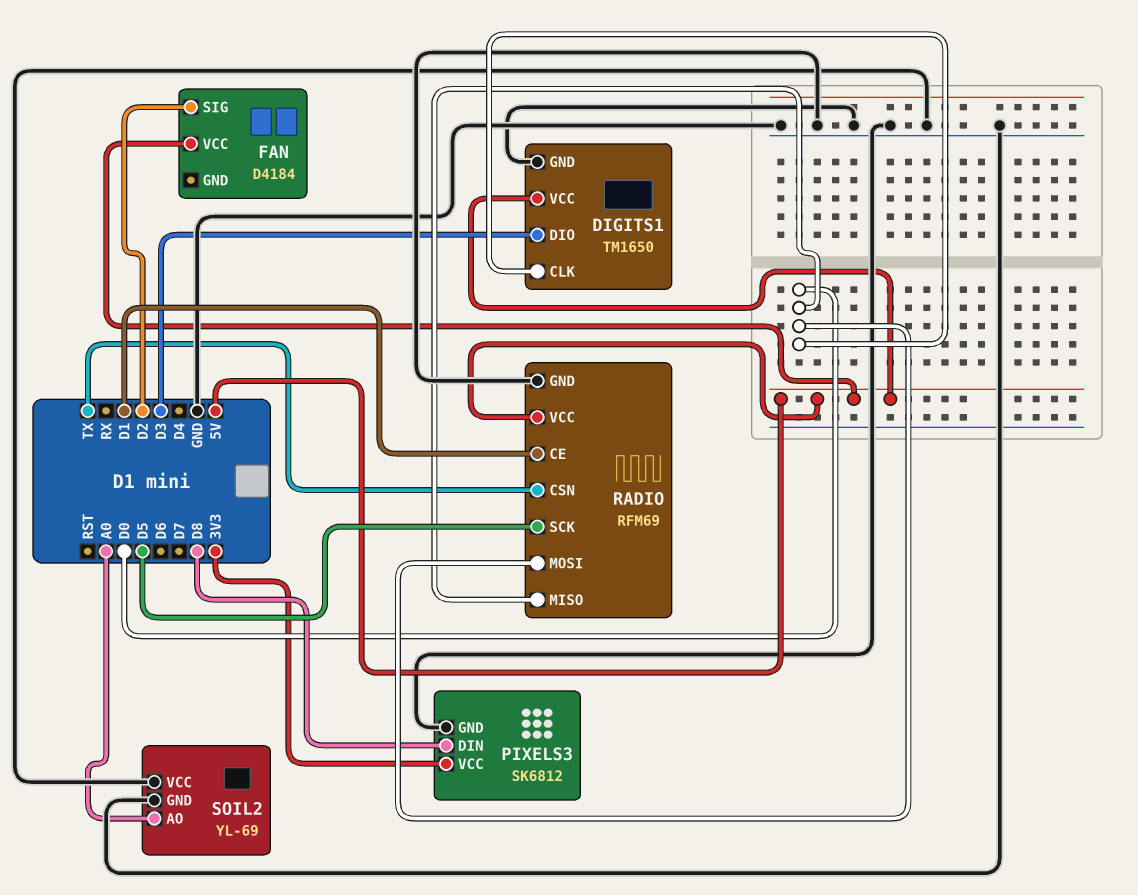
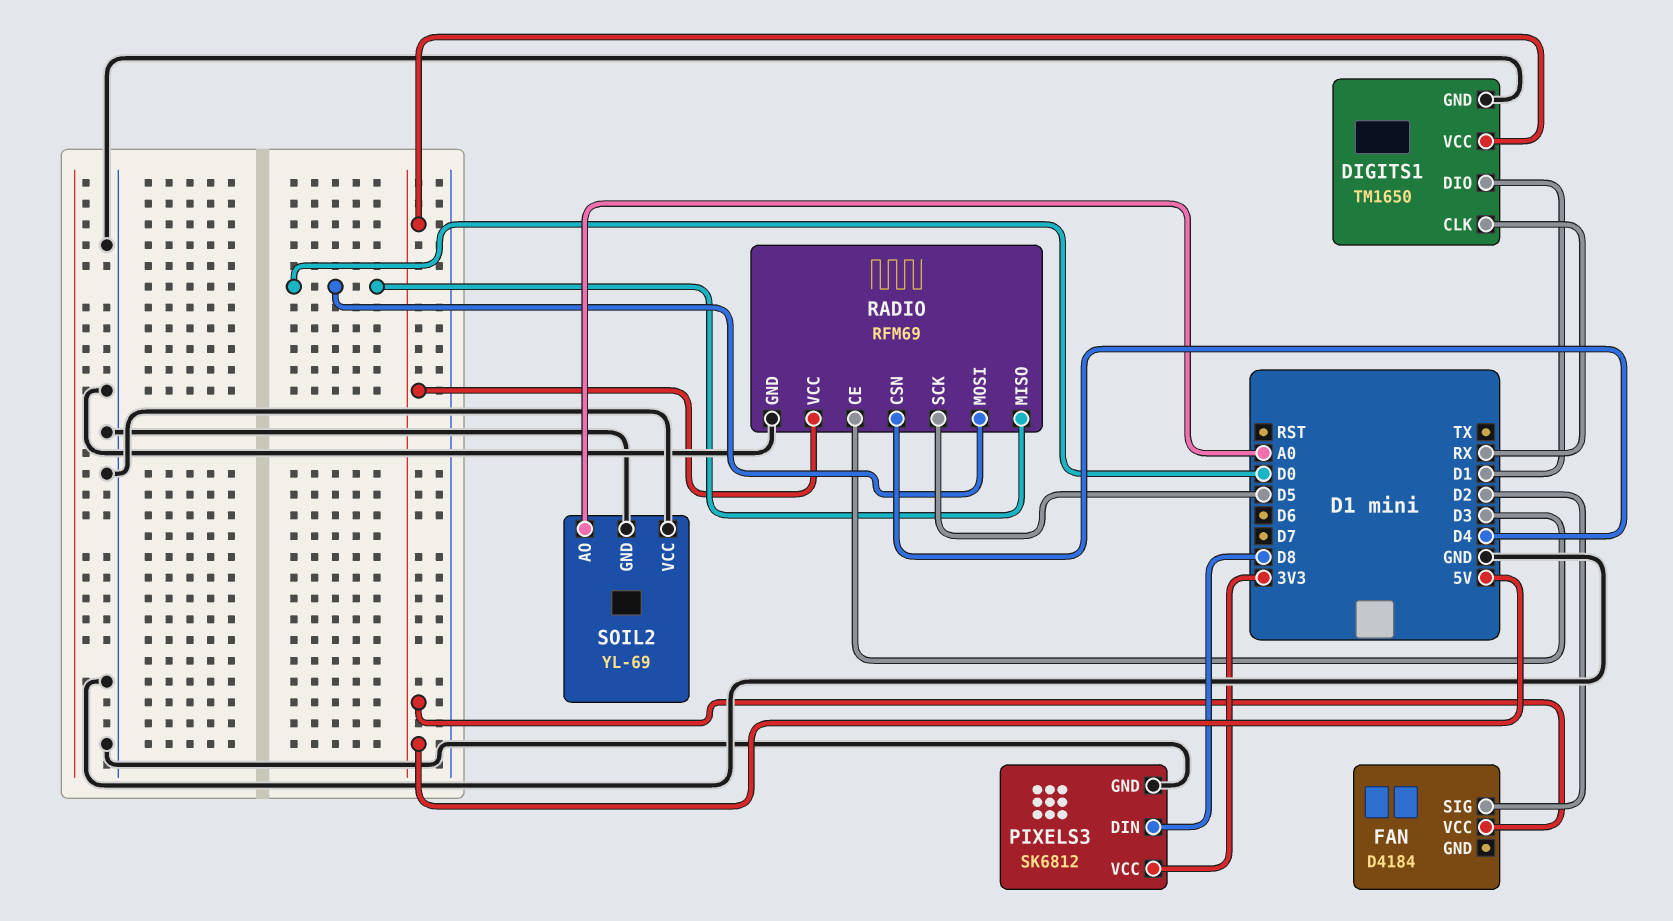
DIGITS1 pin CLK: D0 -> RX
DIGITS1 pin DIO: D3 -> D1
RADIO pin CE: D1 -> D3
RADIO pin CSN: TX -> D4

